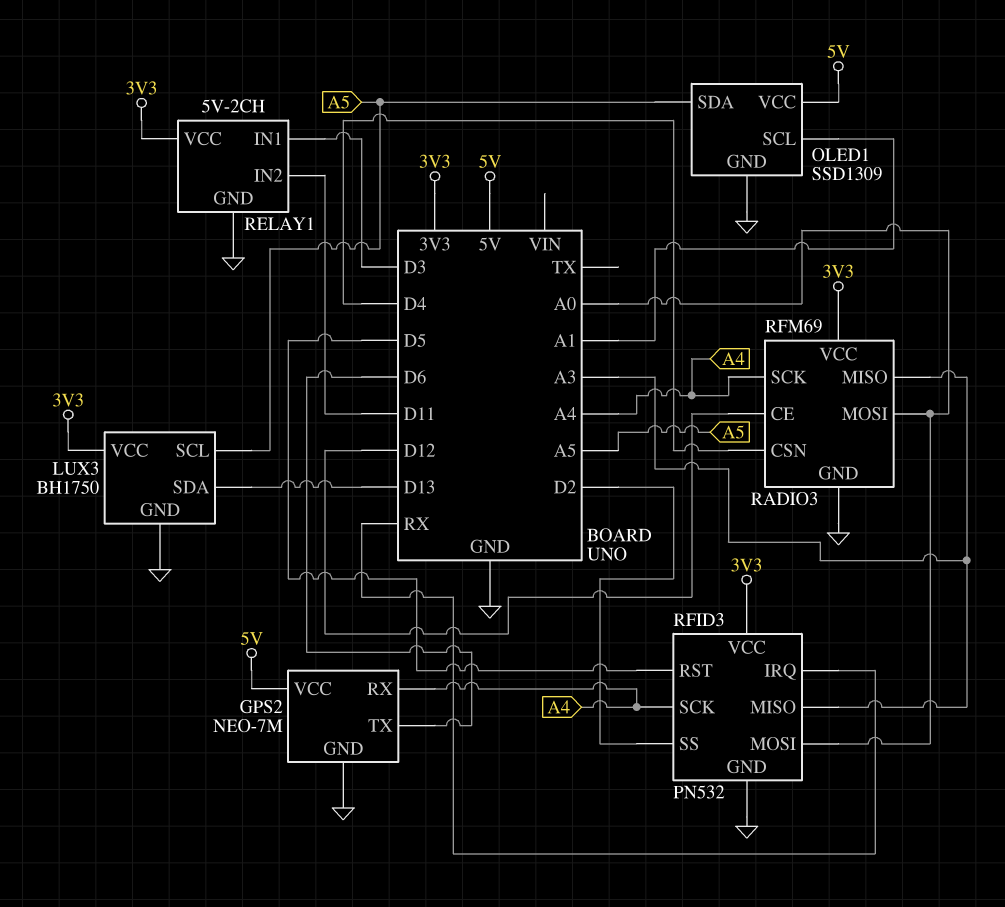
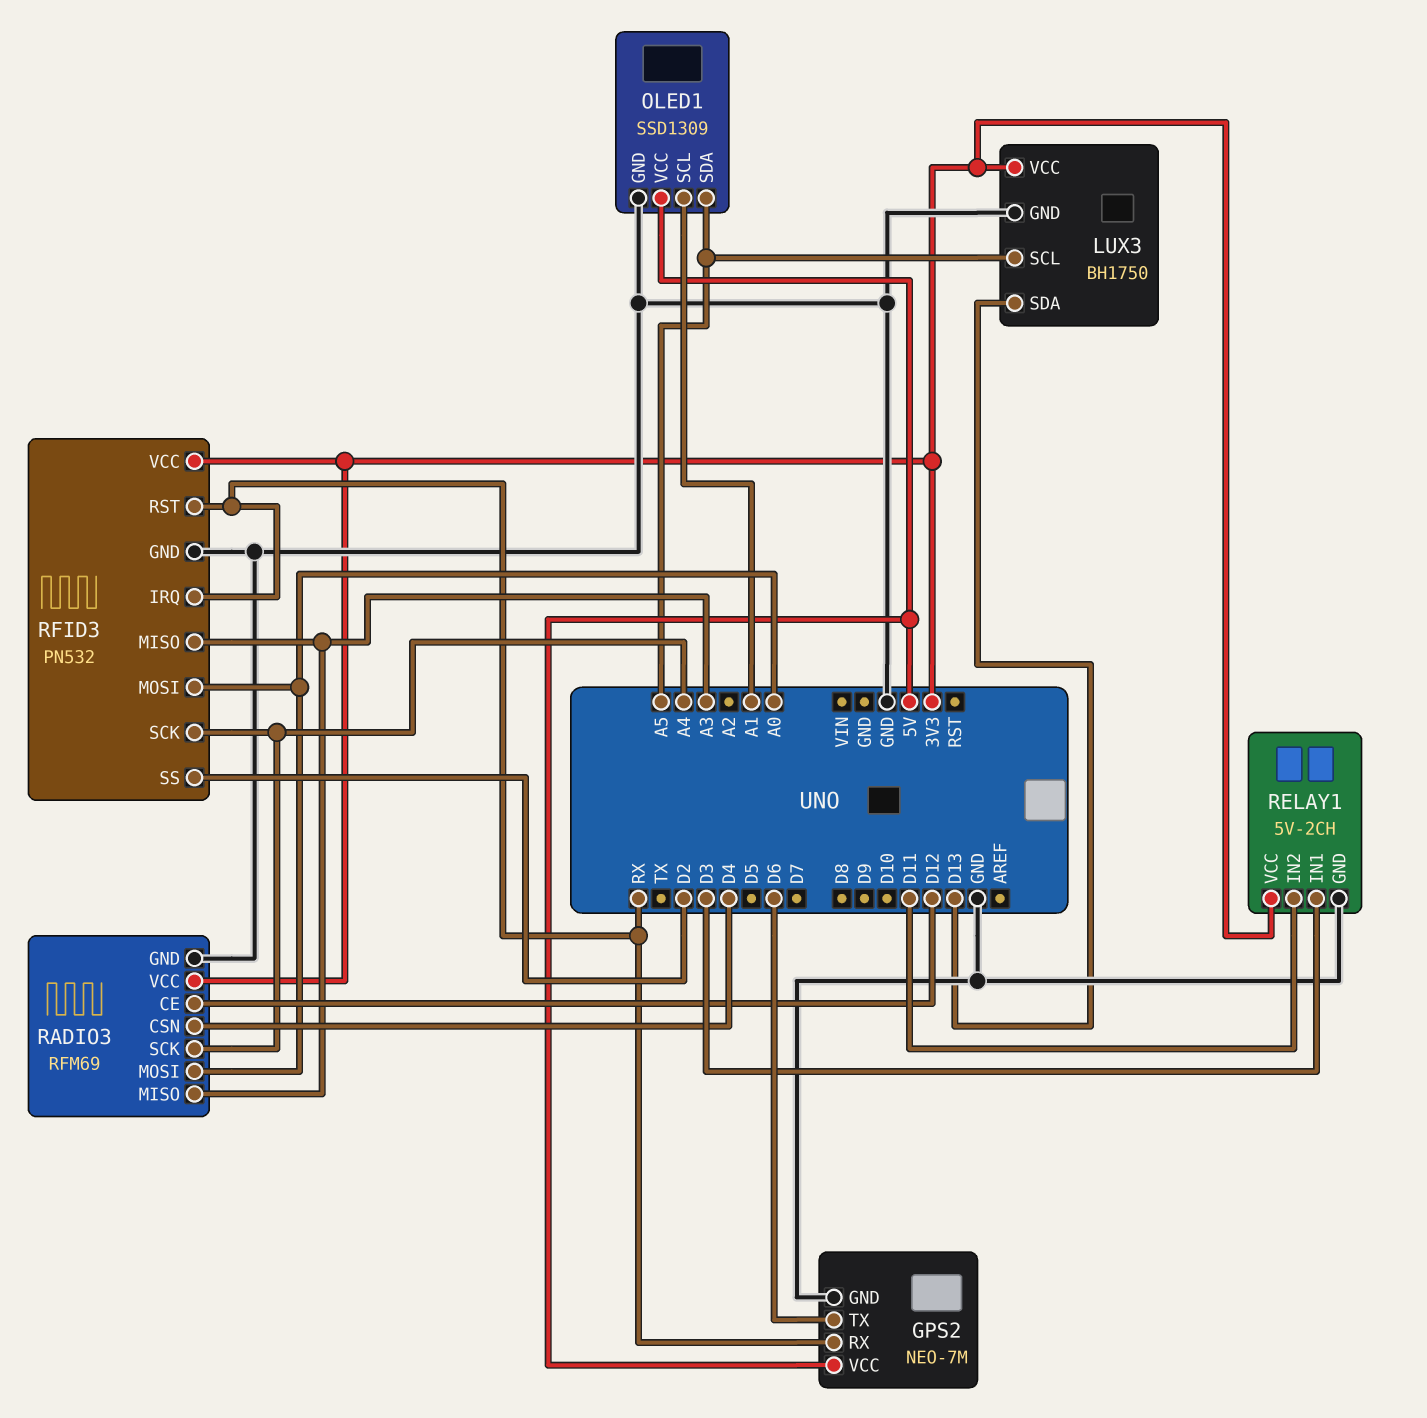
GPS2 pin RX: A4 -> RX
RFID3 pin RST: D5 -> RX

